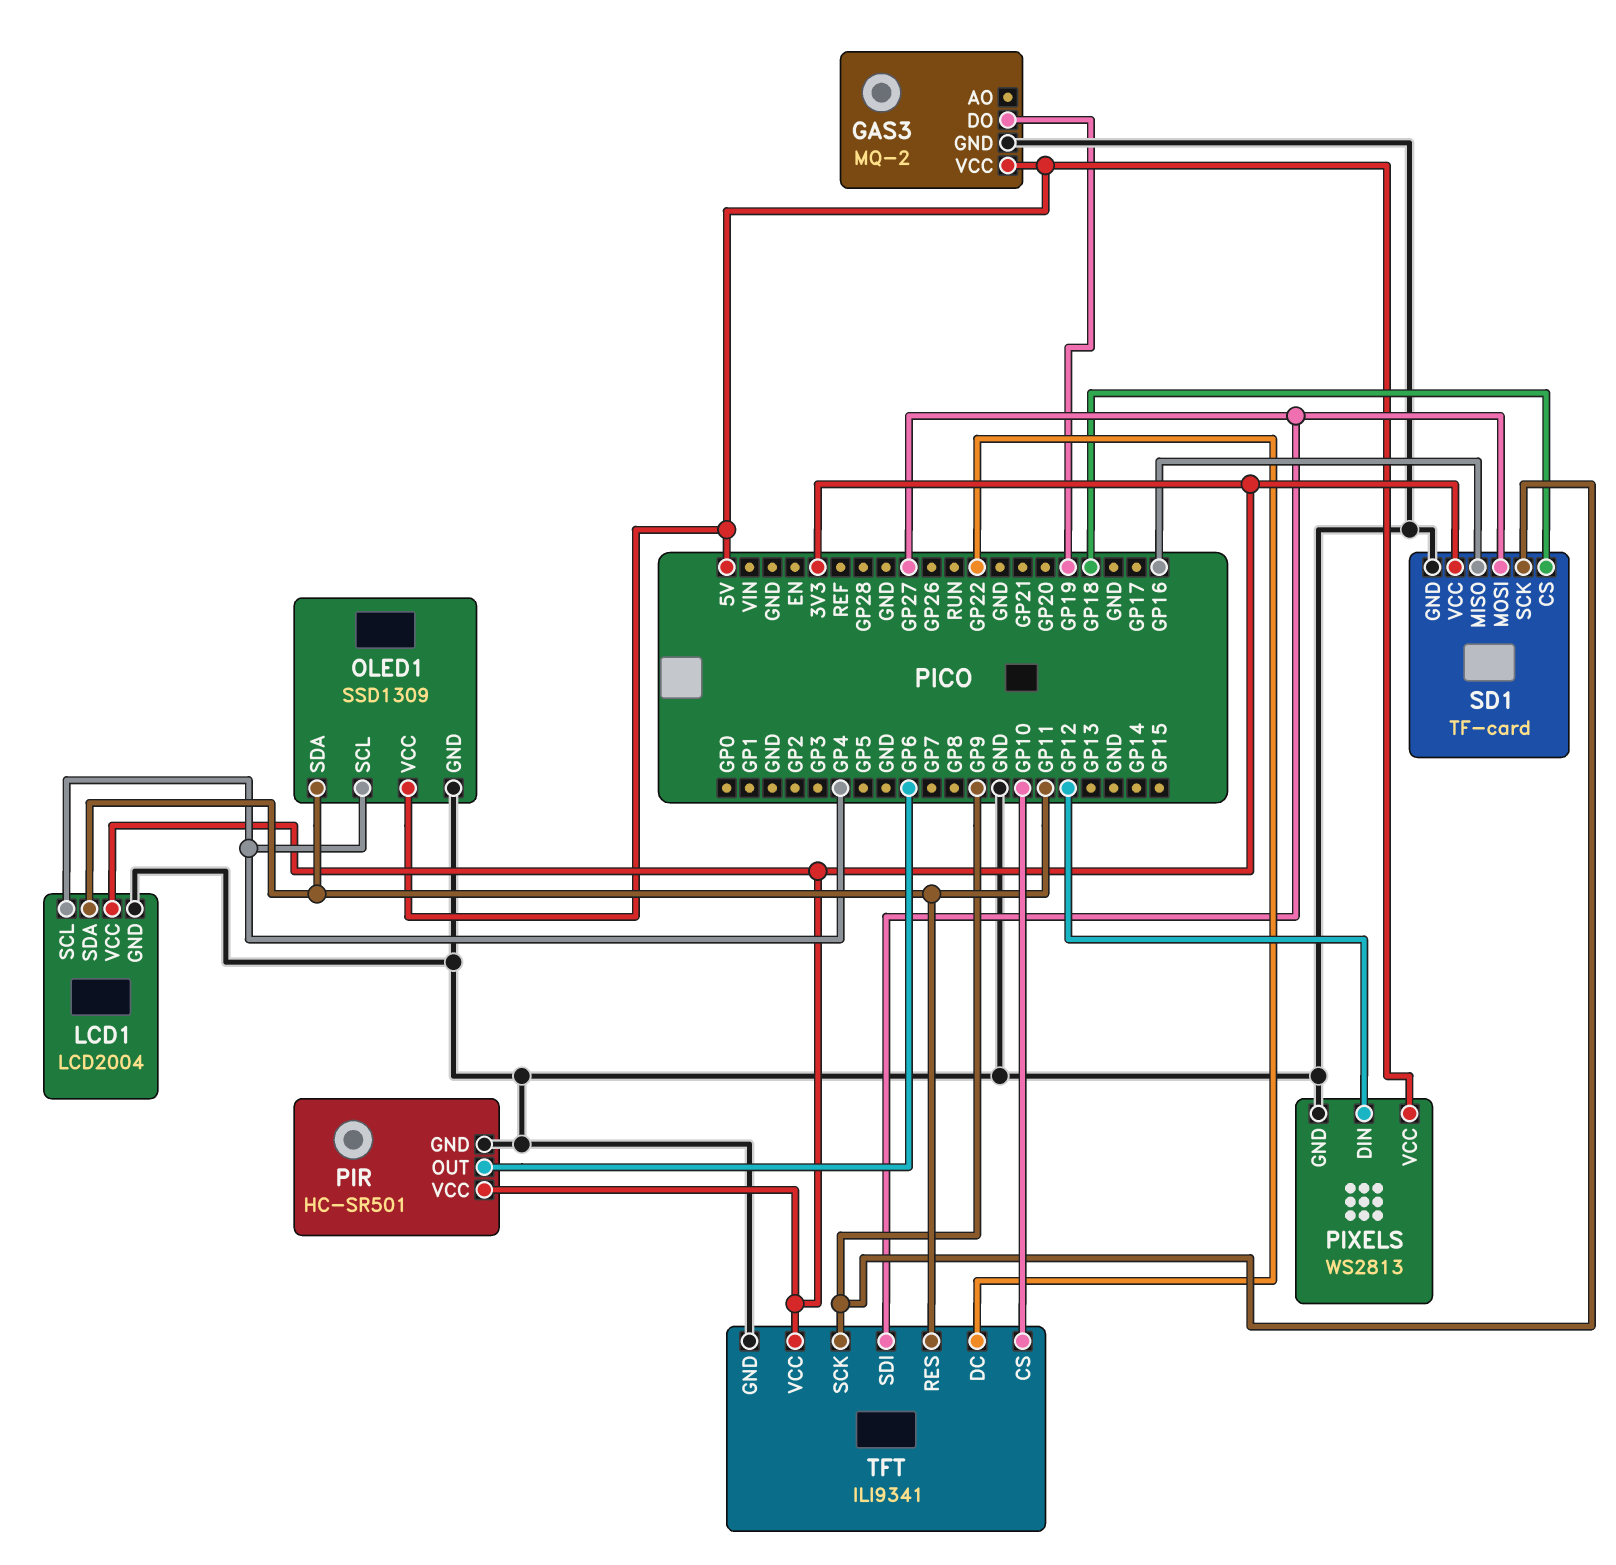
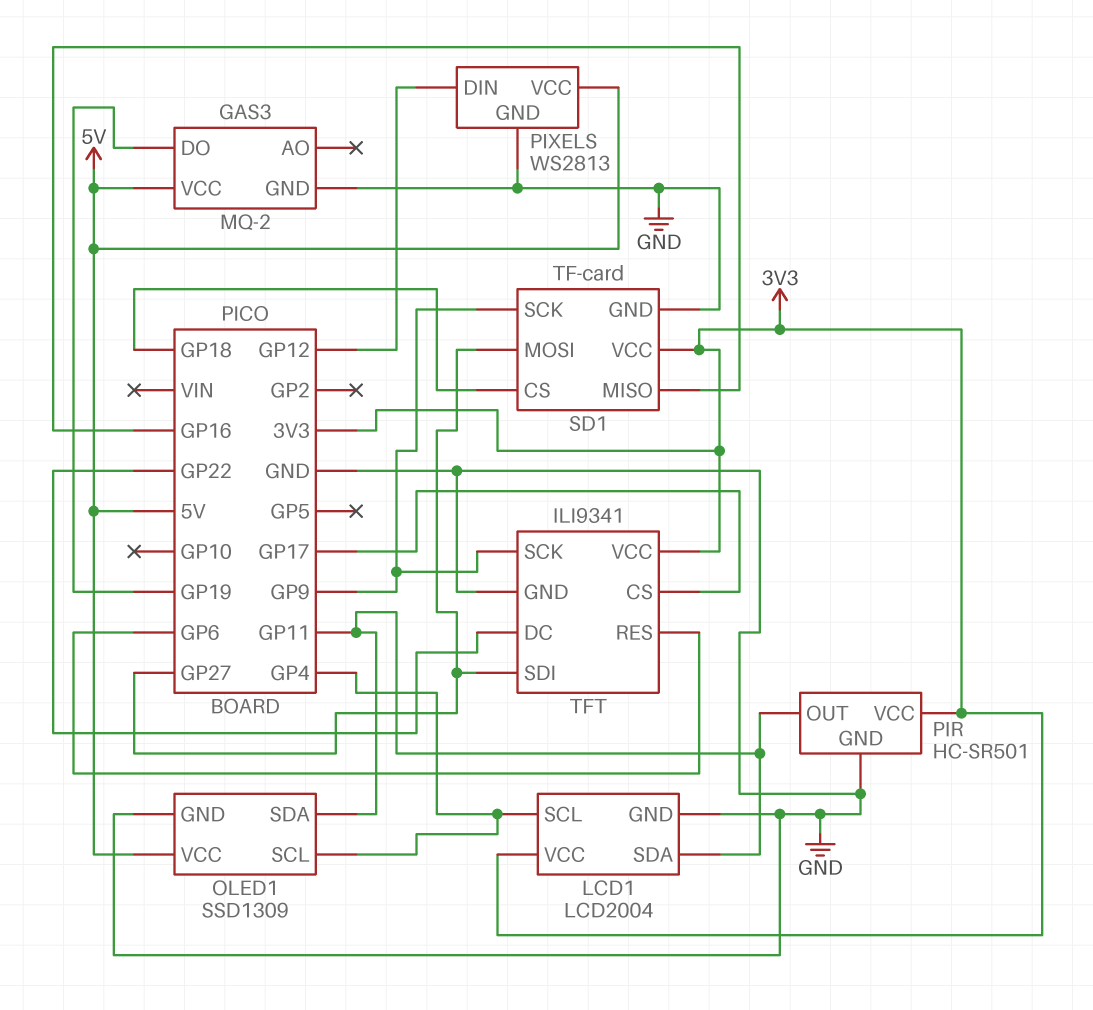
PIR pin OUT: GP6 -> GP11
TFT pin CS: GP10 -> GP17
TFT pin RES: GP11 -> GP6

